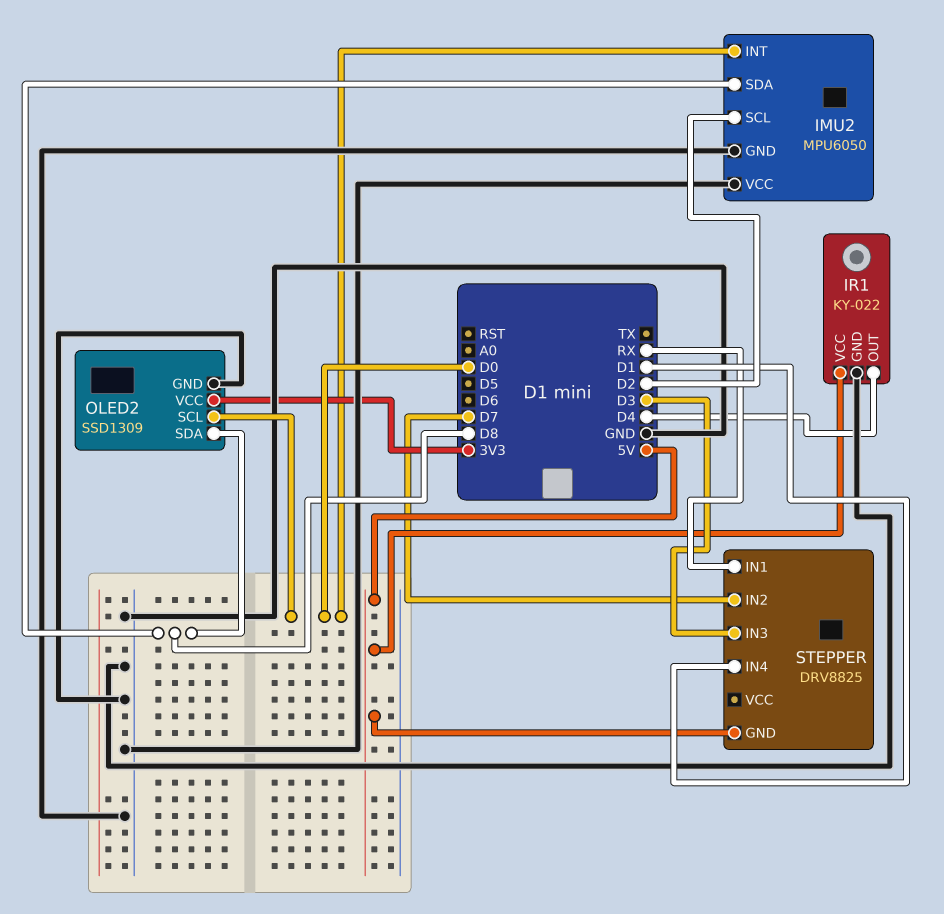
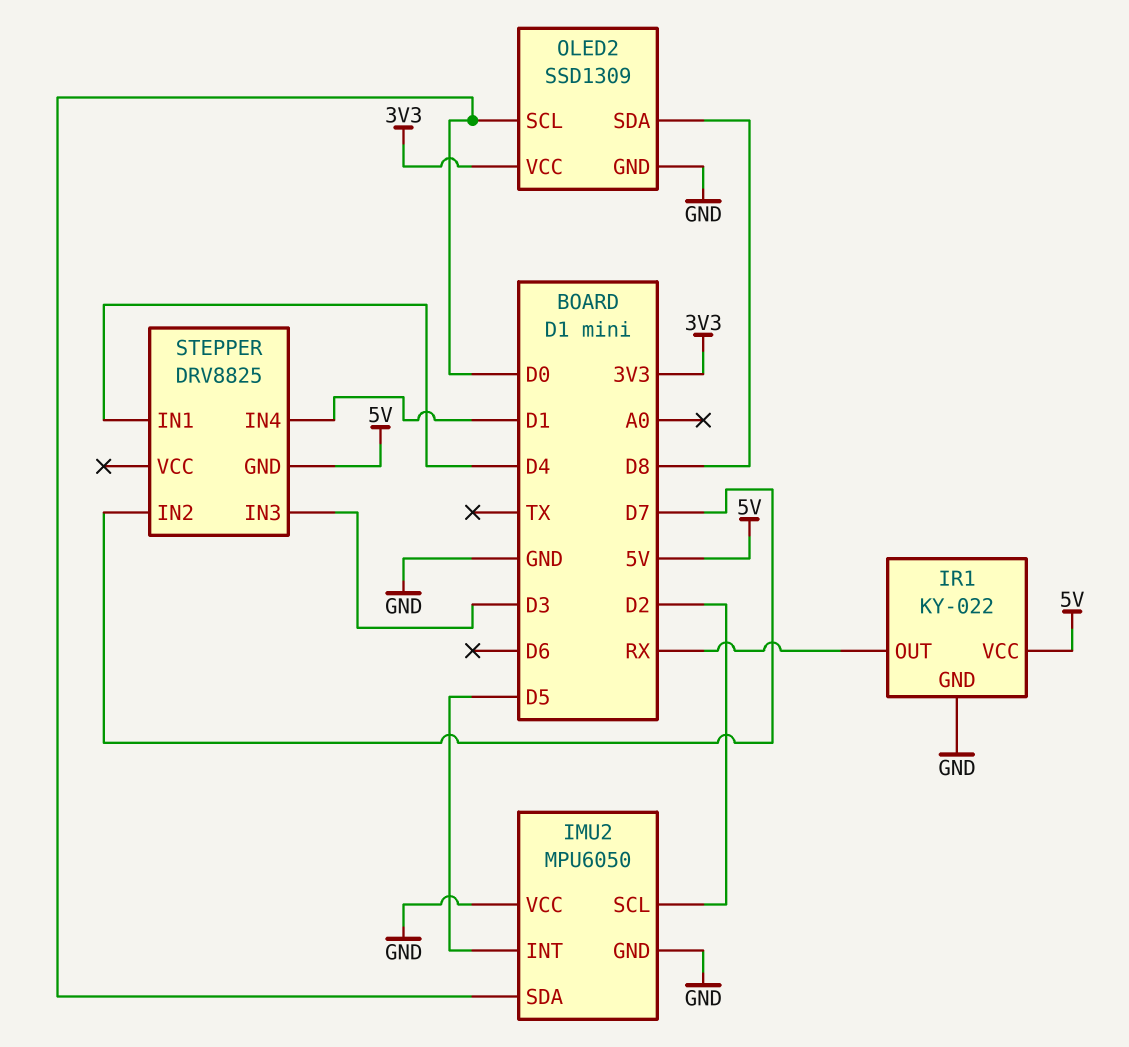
IMU2 pin INT: D0 -> D5
IMU2 pin SDA: D8 -> D0
IR1 pin OUT: D4 -> RX
STEPPER pin IN1: RX -> D4

